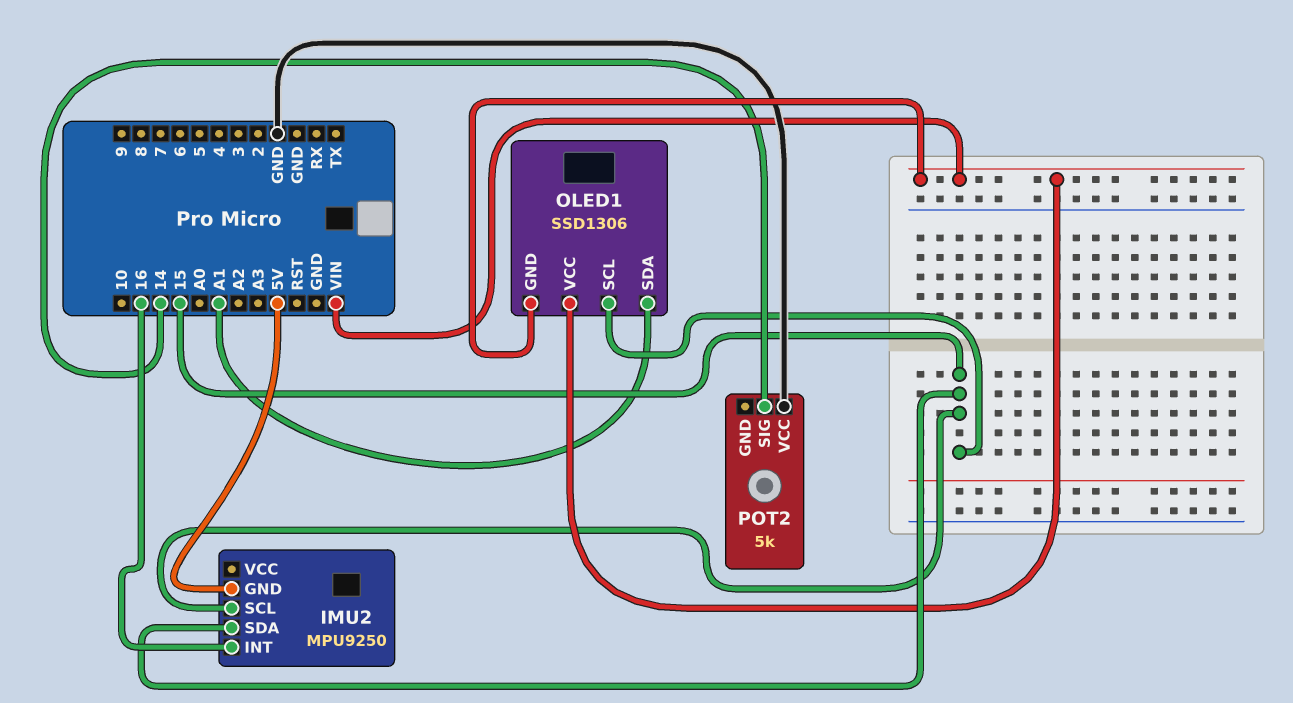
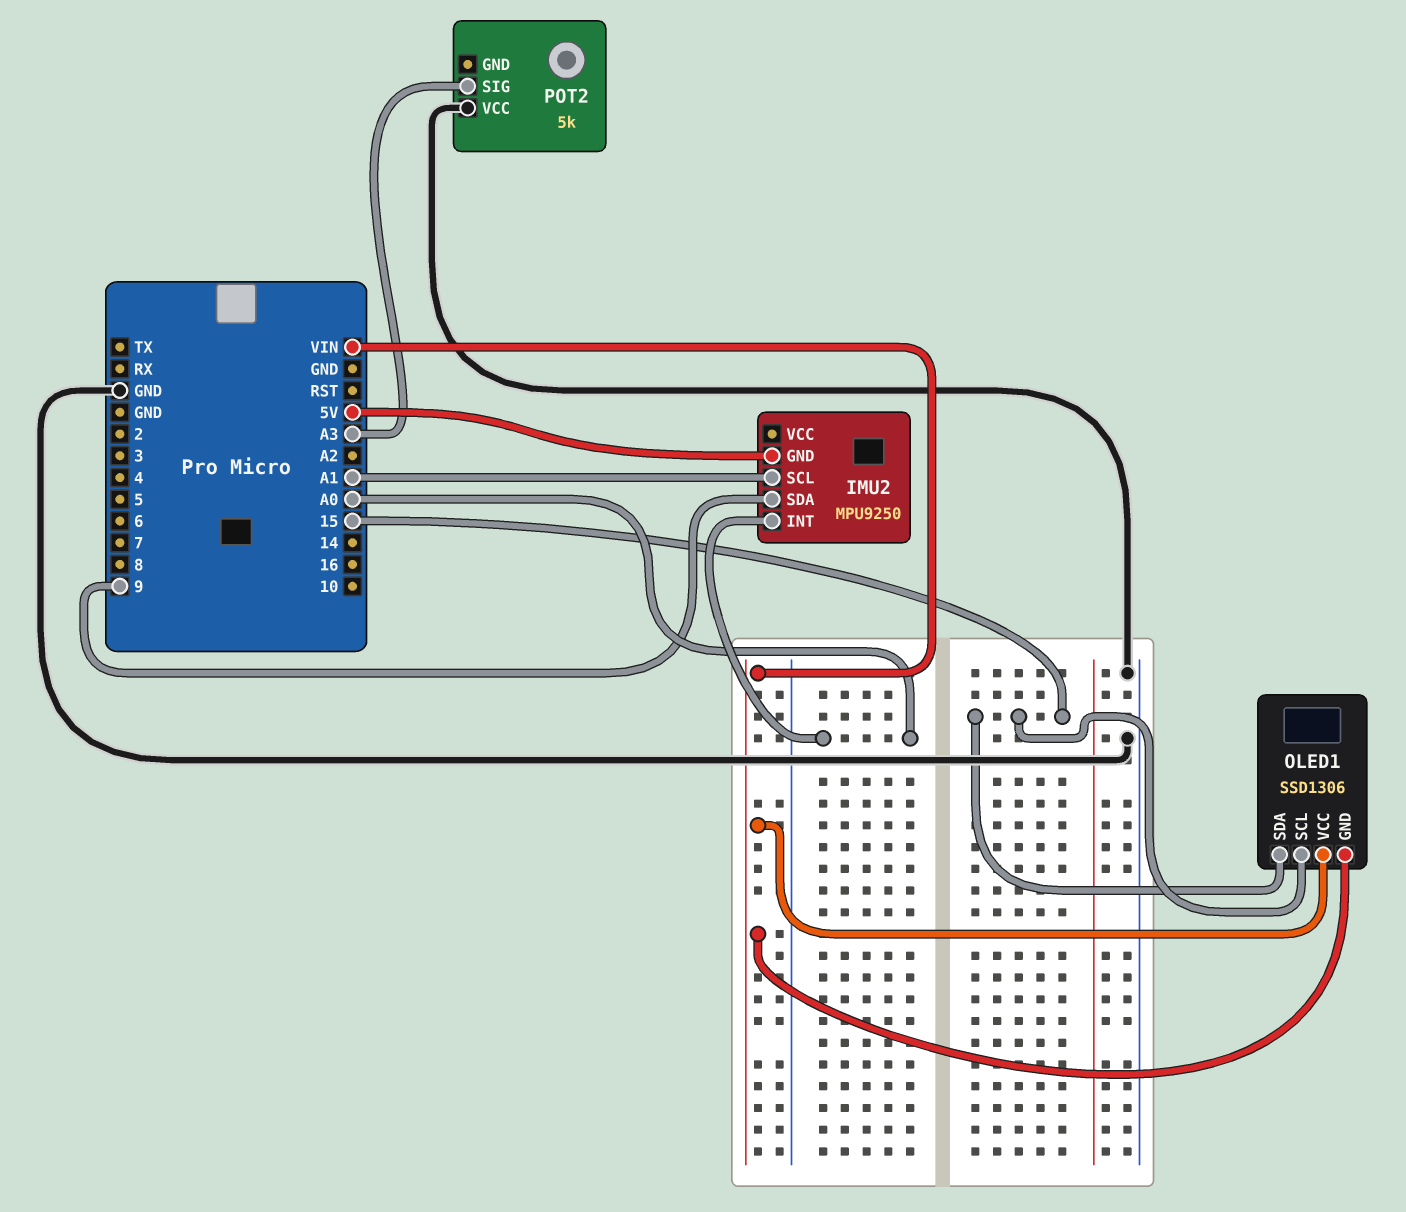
IMU2 pin INT: 16 -> A0
IMU2 pin SCL: 15 -> A1
IMU2 pin SDA: 15 -> 9
OLED1 pin SDA: A1 -> 15
POT2 pin SIG: 14 -> A3

